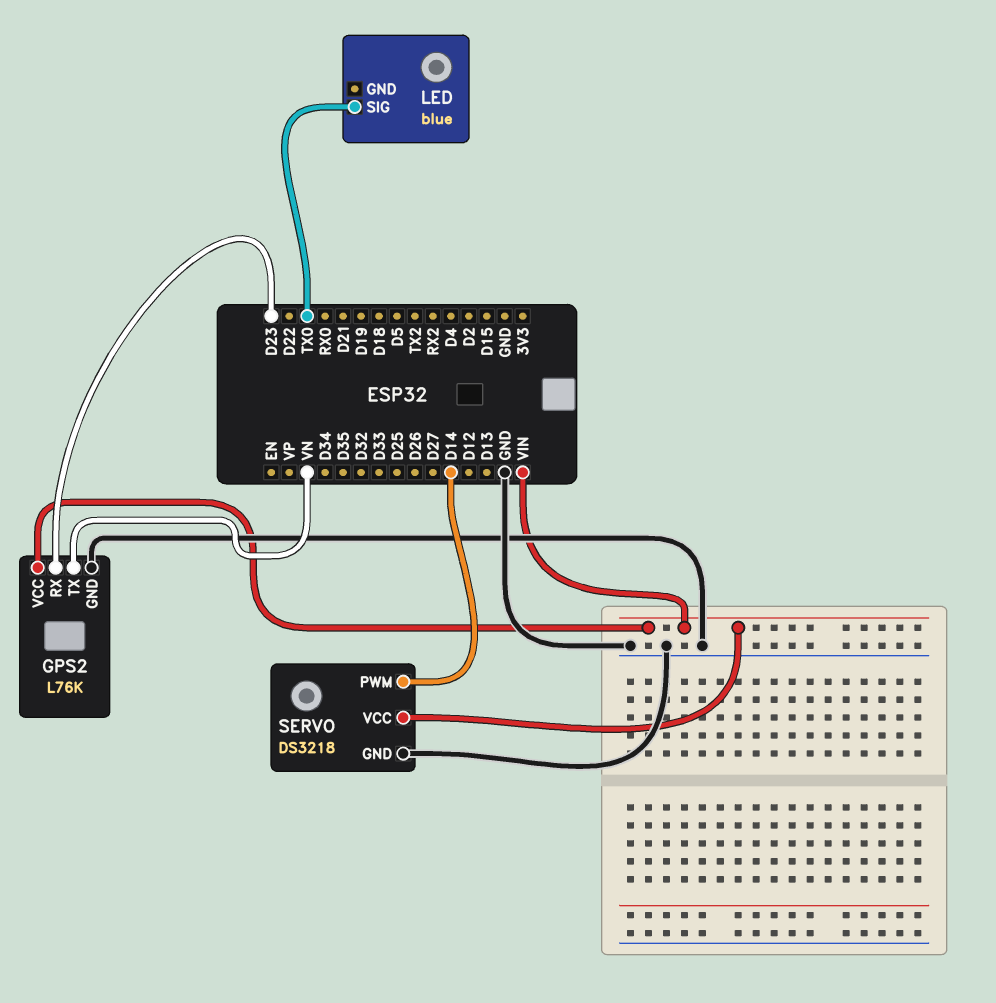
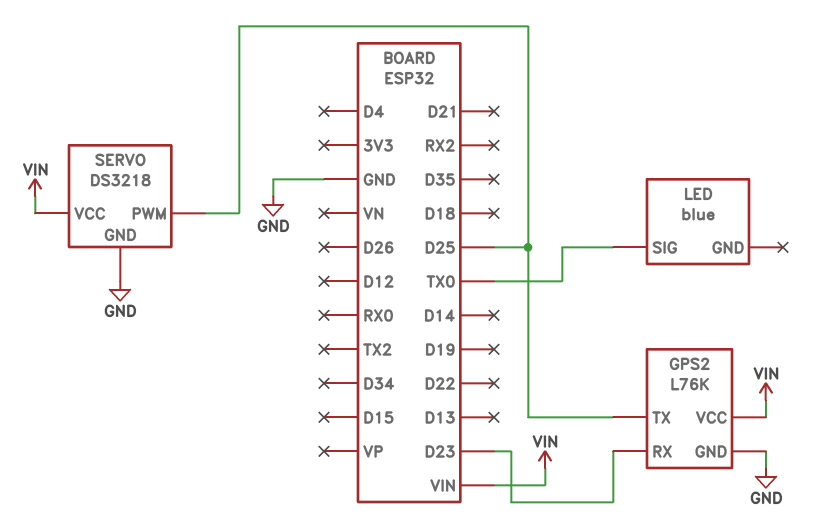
GPS2 pin TX: VN -> D25
SERVO pin PWM: D14 -> D25

